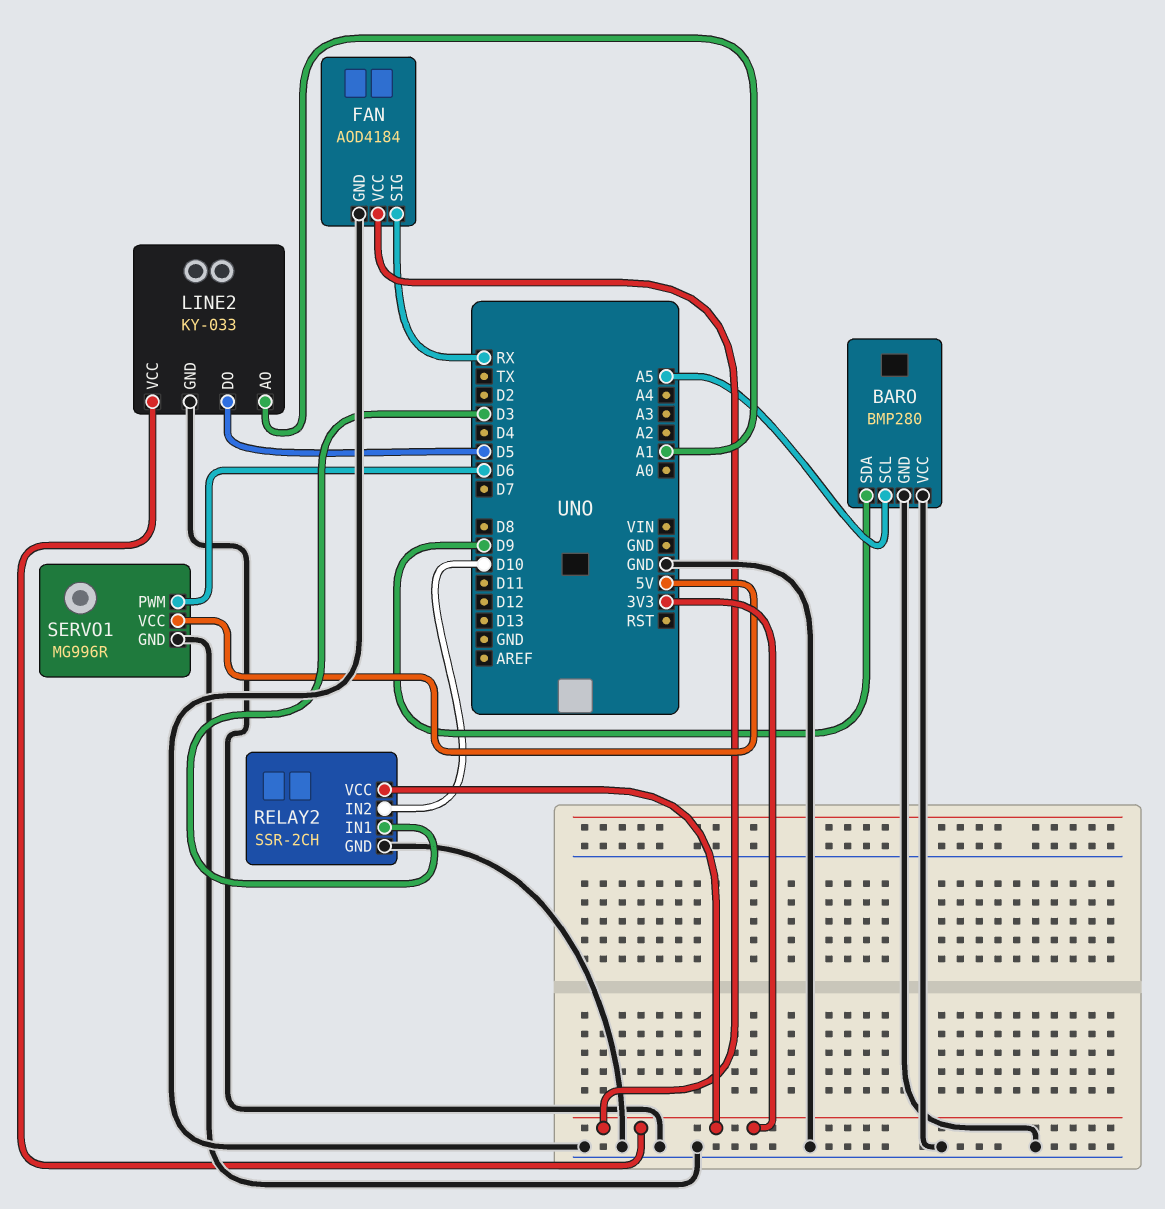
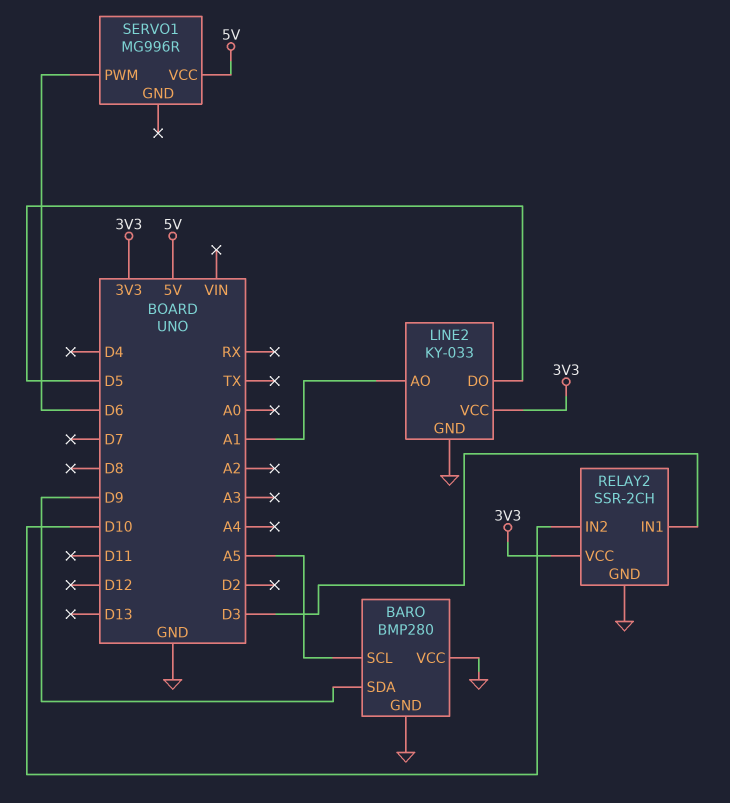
FAN: AOD4184 -> none
FAN pin GND: GND -> none
FAN pin SIG: RX -> none
FAN pin VCC: 3V3 -> none
SERVO1 pin GND: GND -> none

